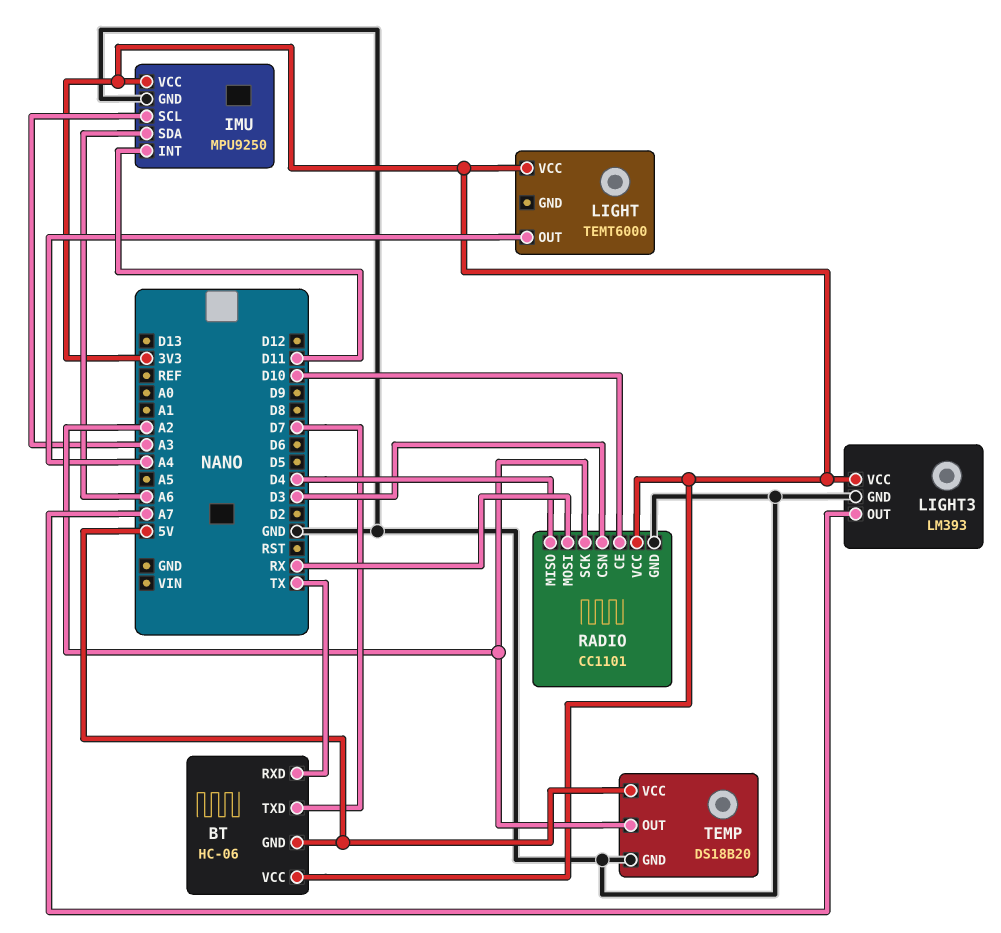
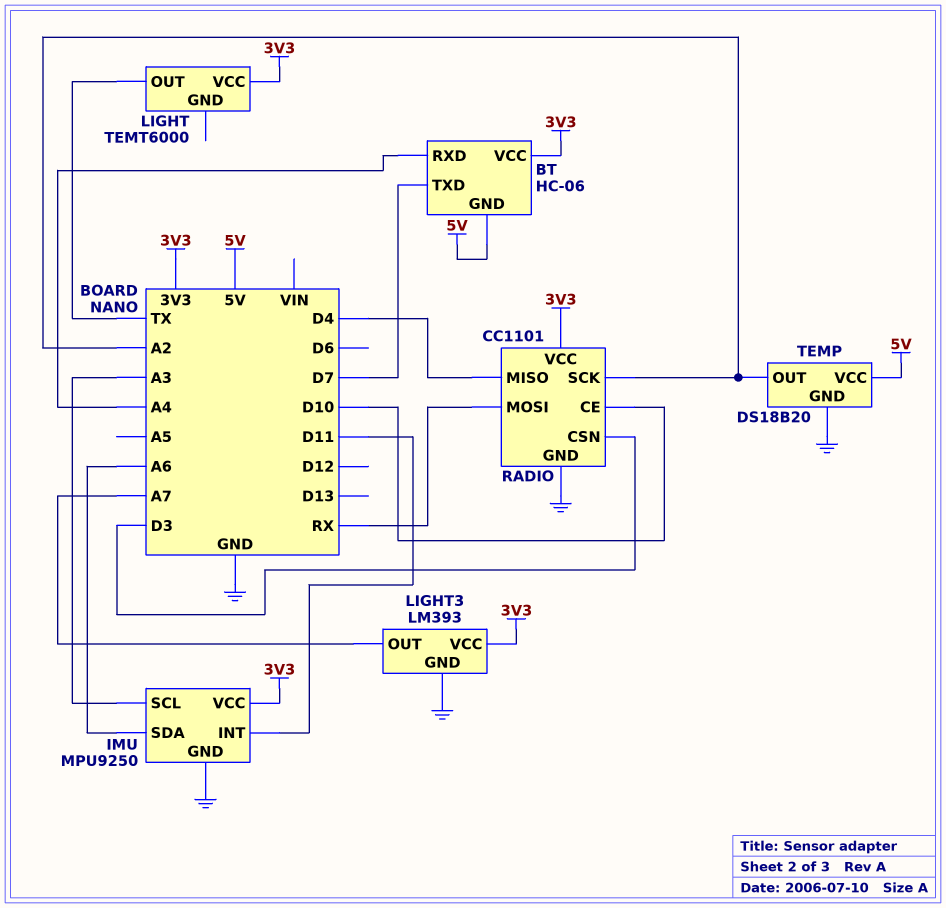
BT pin RXD: TX -> A4
LIGHT pin OUT: A4 -> TX

